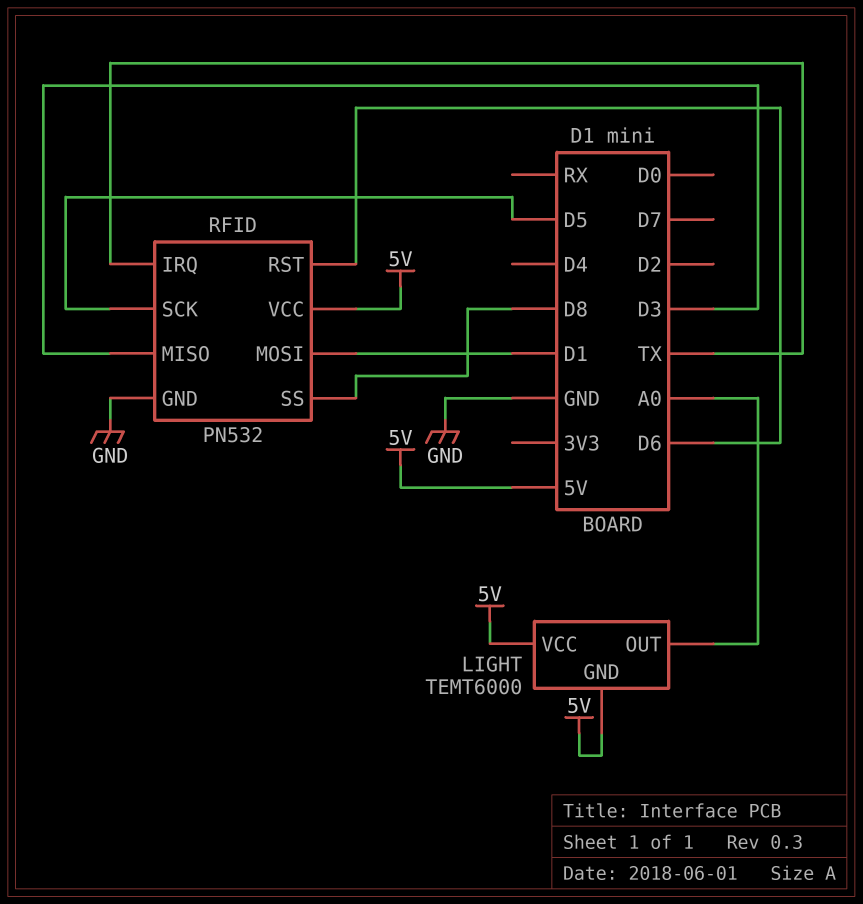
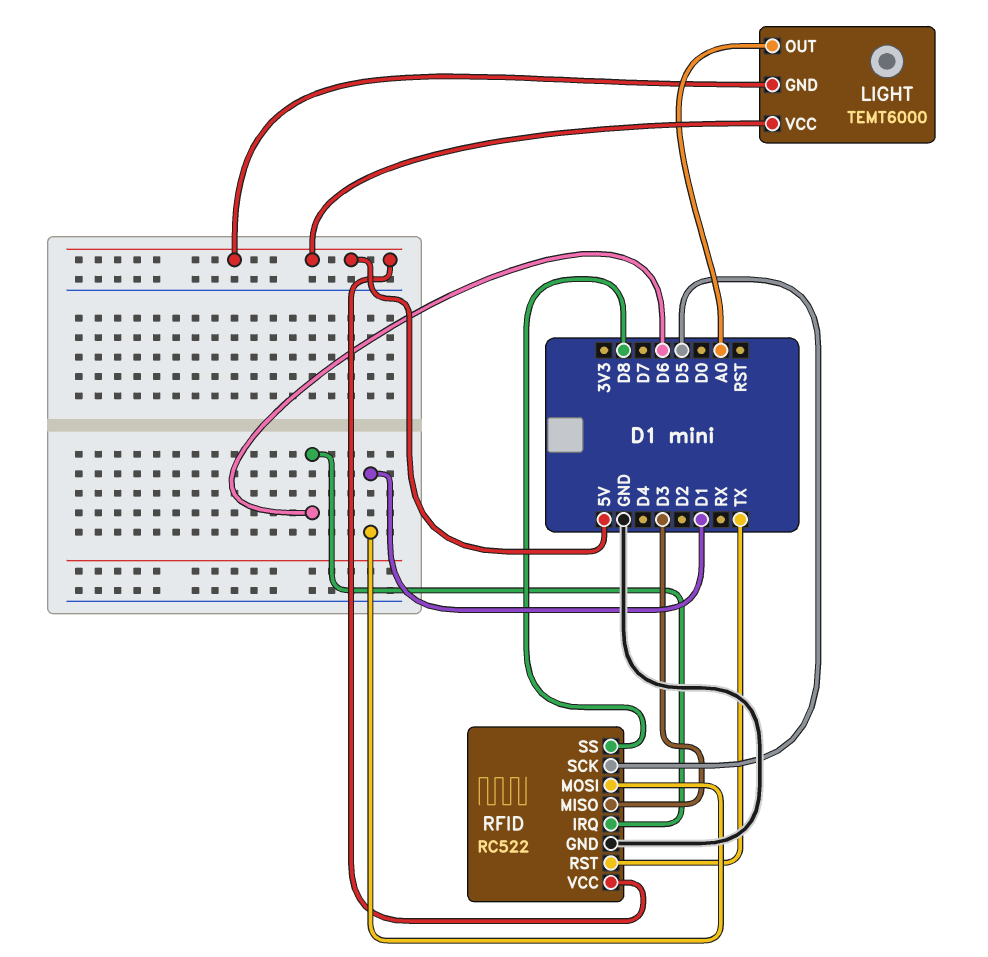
RFID: PN532 -> RC522
RFID pin IRQ: TX -> D6
RFID pin RST: D6 -> TX

